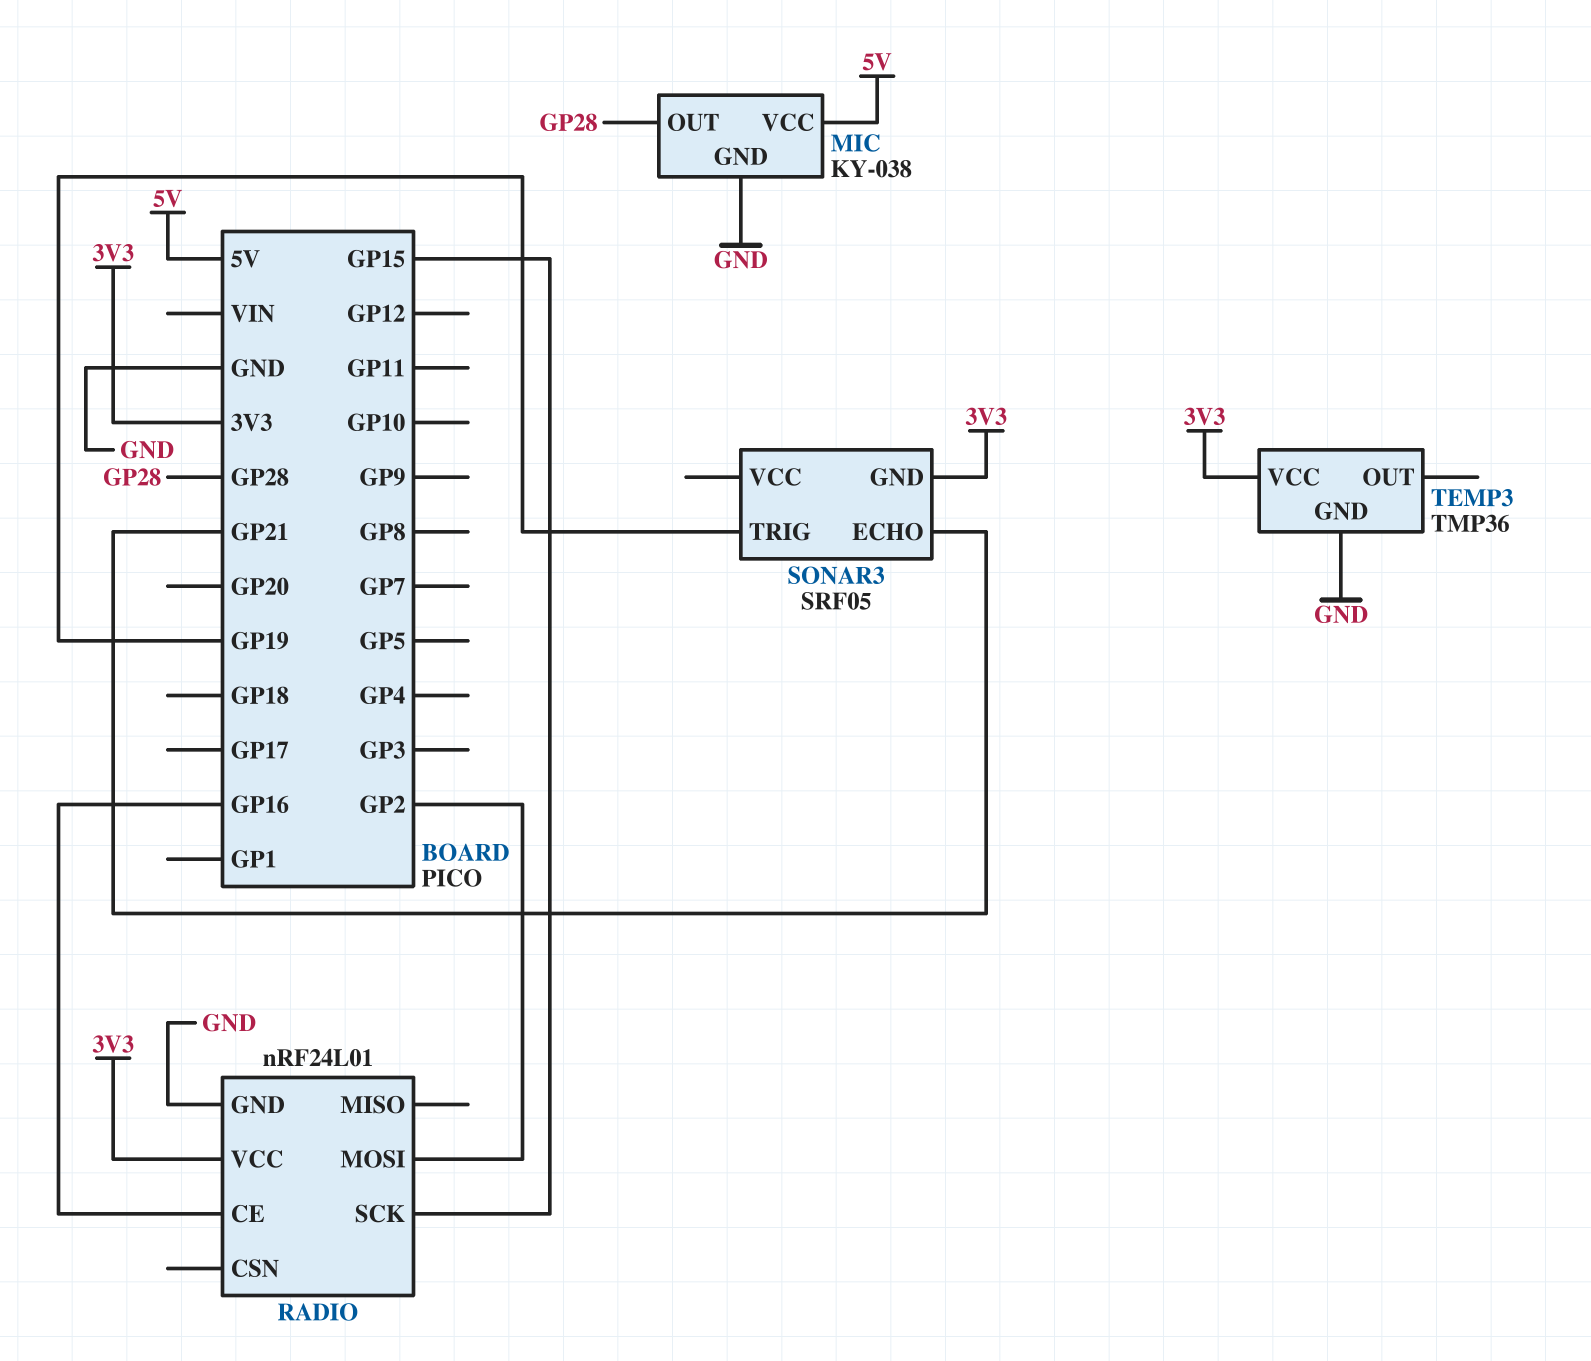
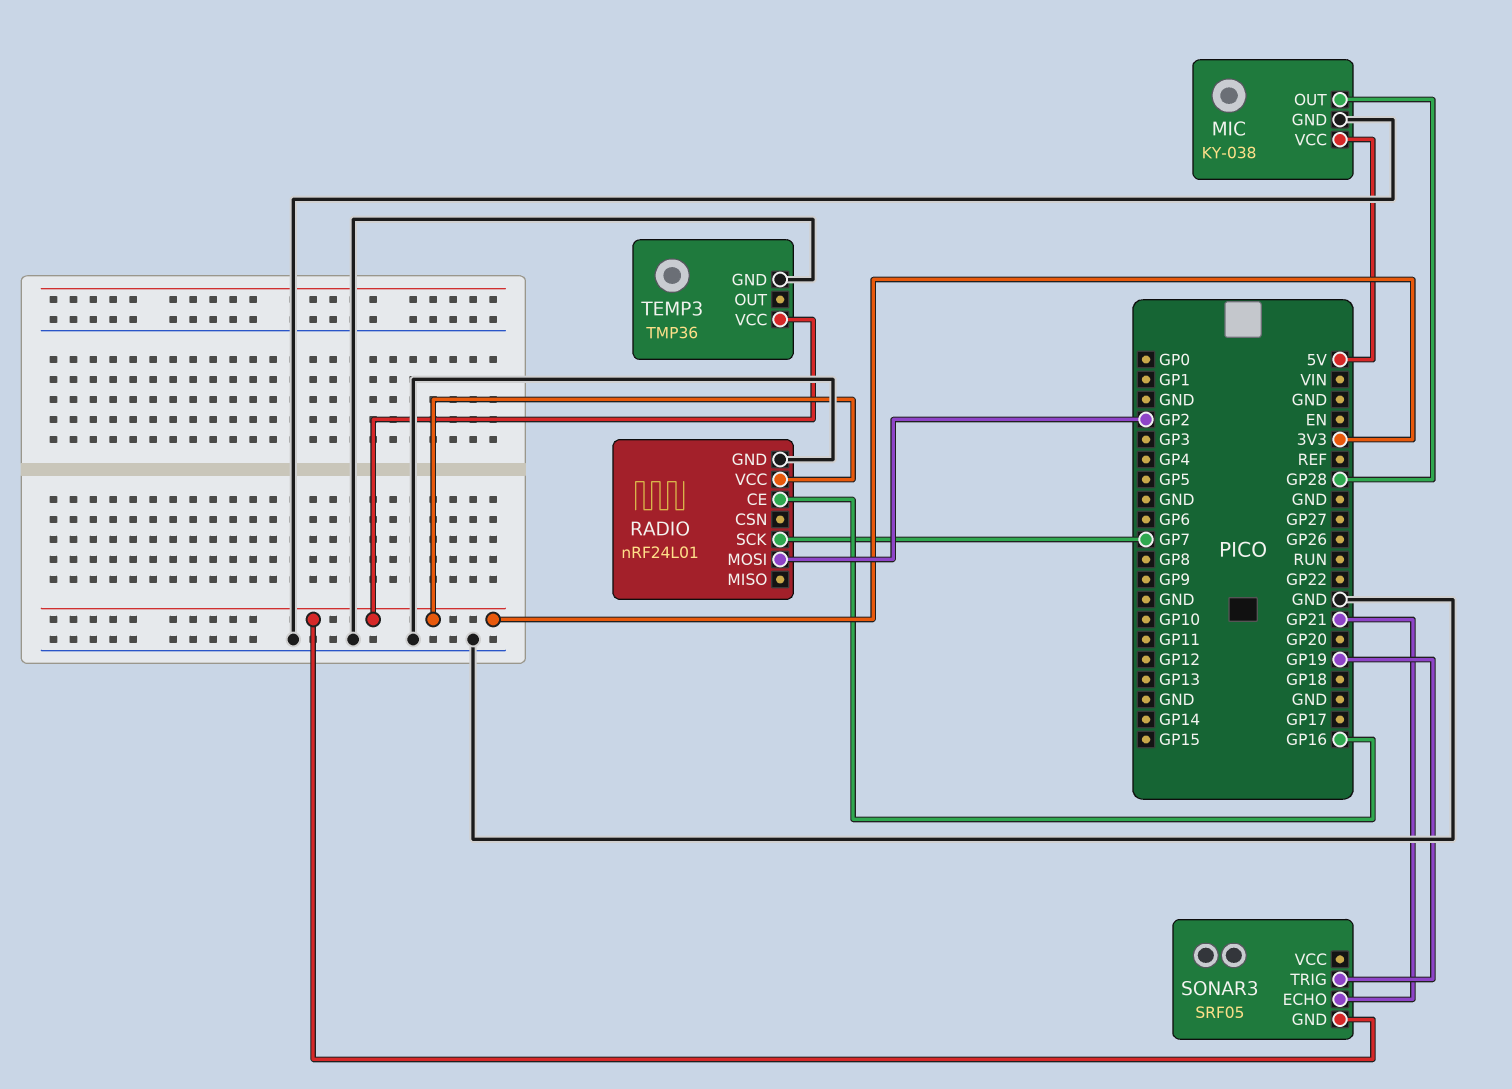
RADIO pin SCK: GP15 -> GP7

